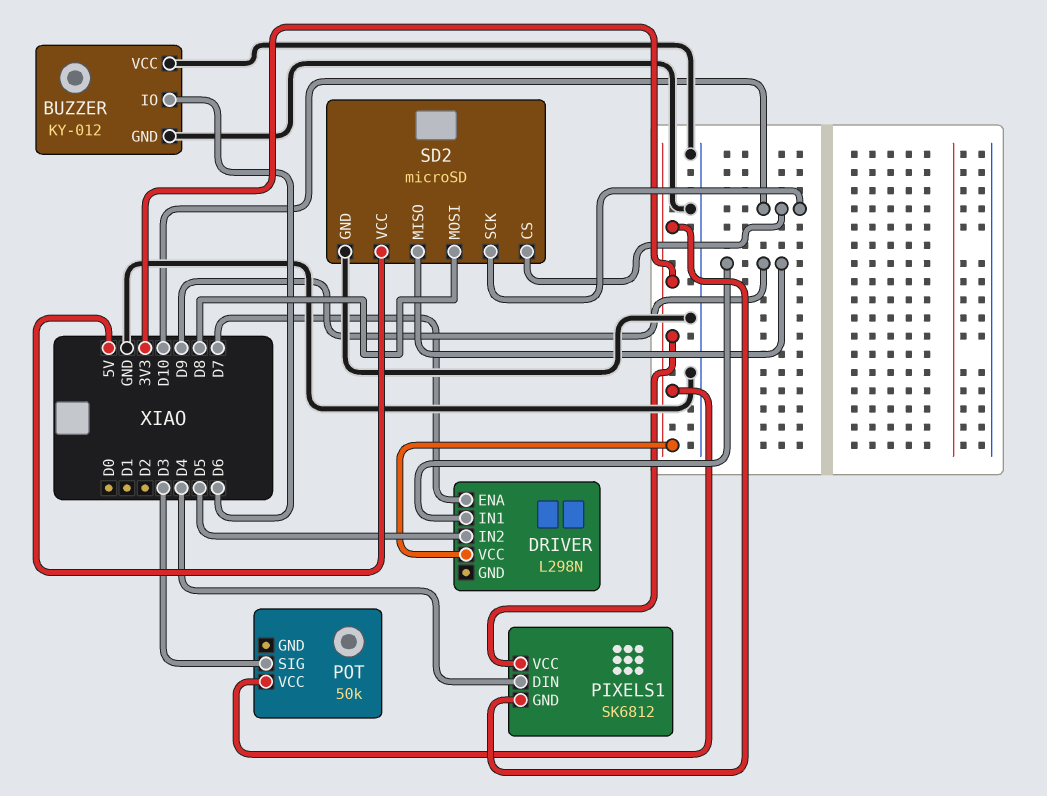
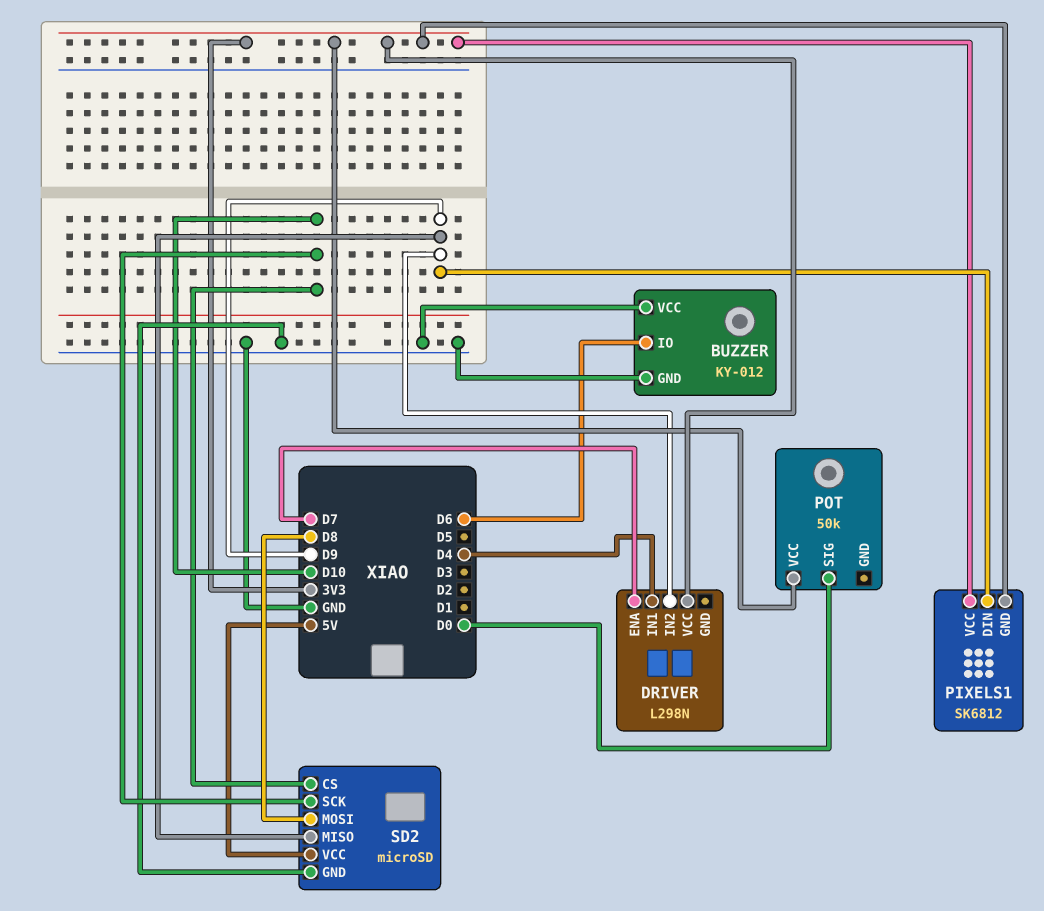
DRIVER pin IN1: D9 -> D4
DRIVER pin IN2: D5 -> D9
PIXELS1 pin DIN: D4 -> D9
POT pin SIG: D3 -> D0

